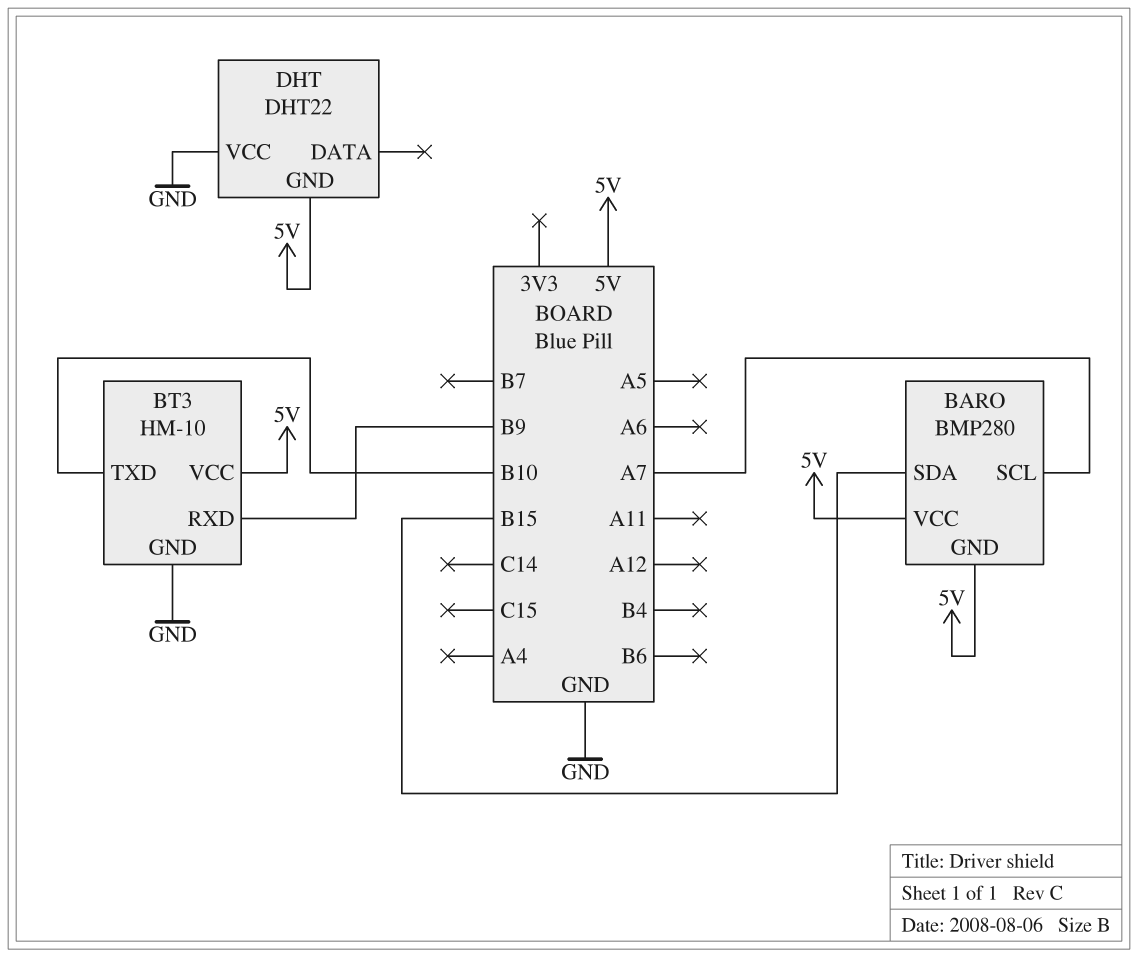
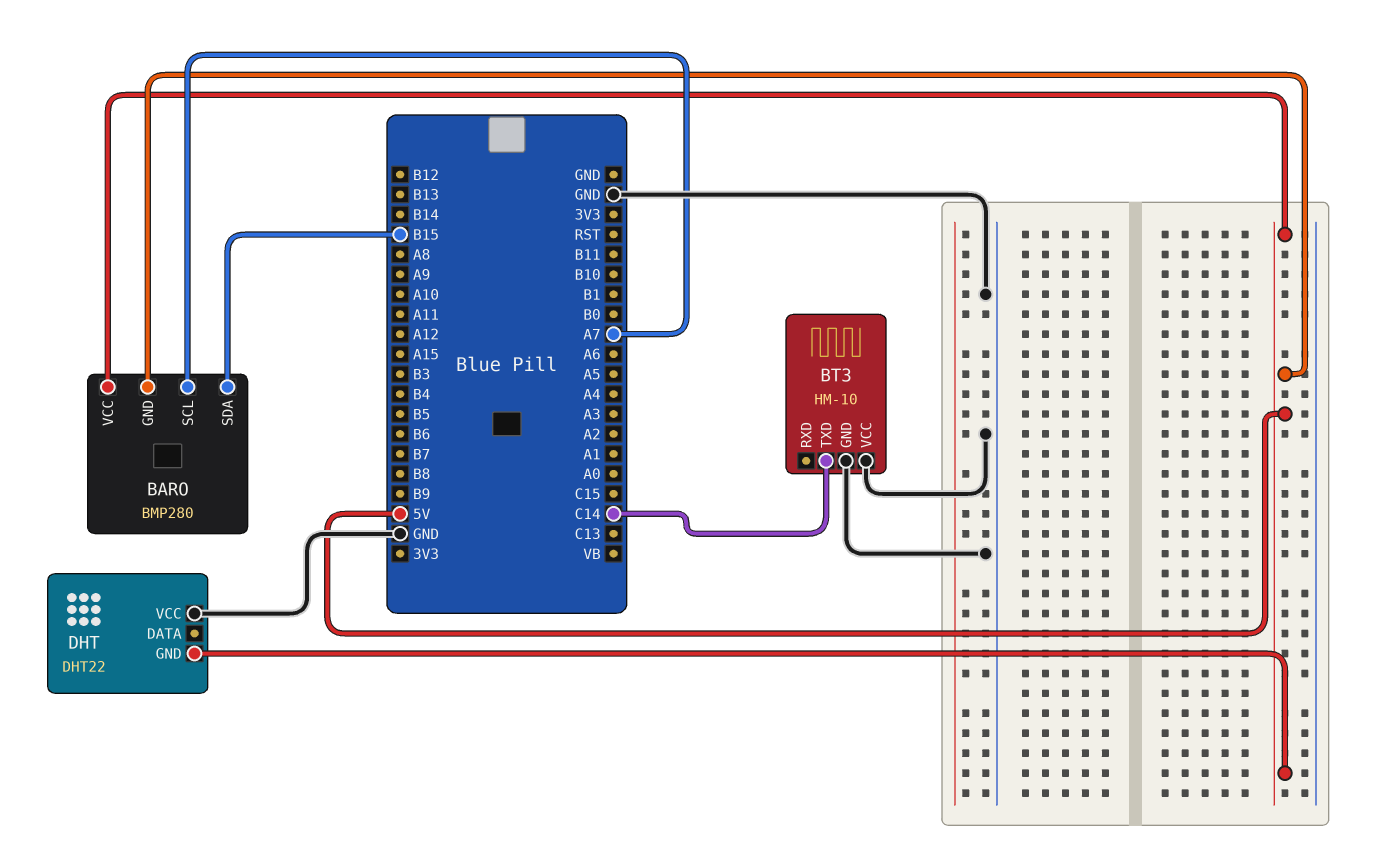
BT3 pin RXD: B9 -> none
BT3 pin TXD: B10 -> C14
BT3 pin VCC: 5V -> GND

